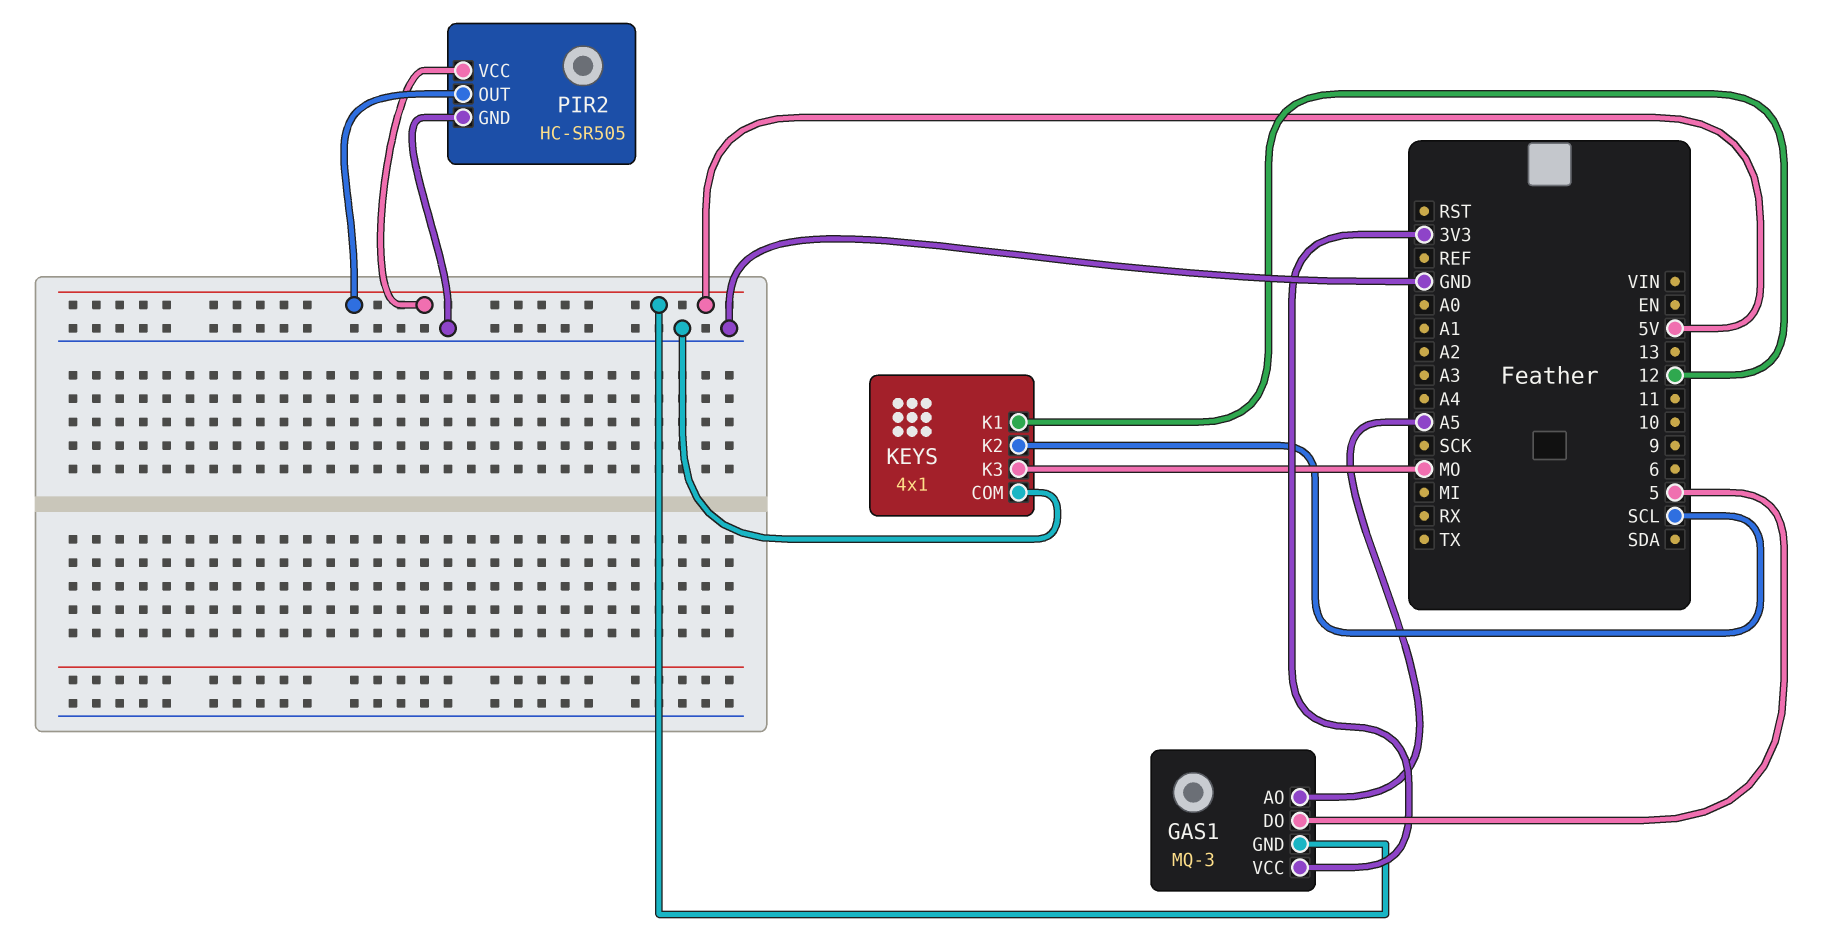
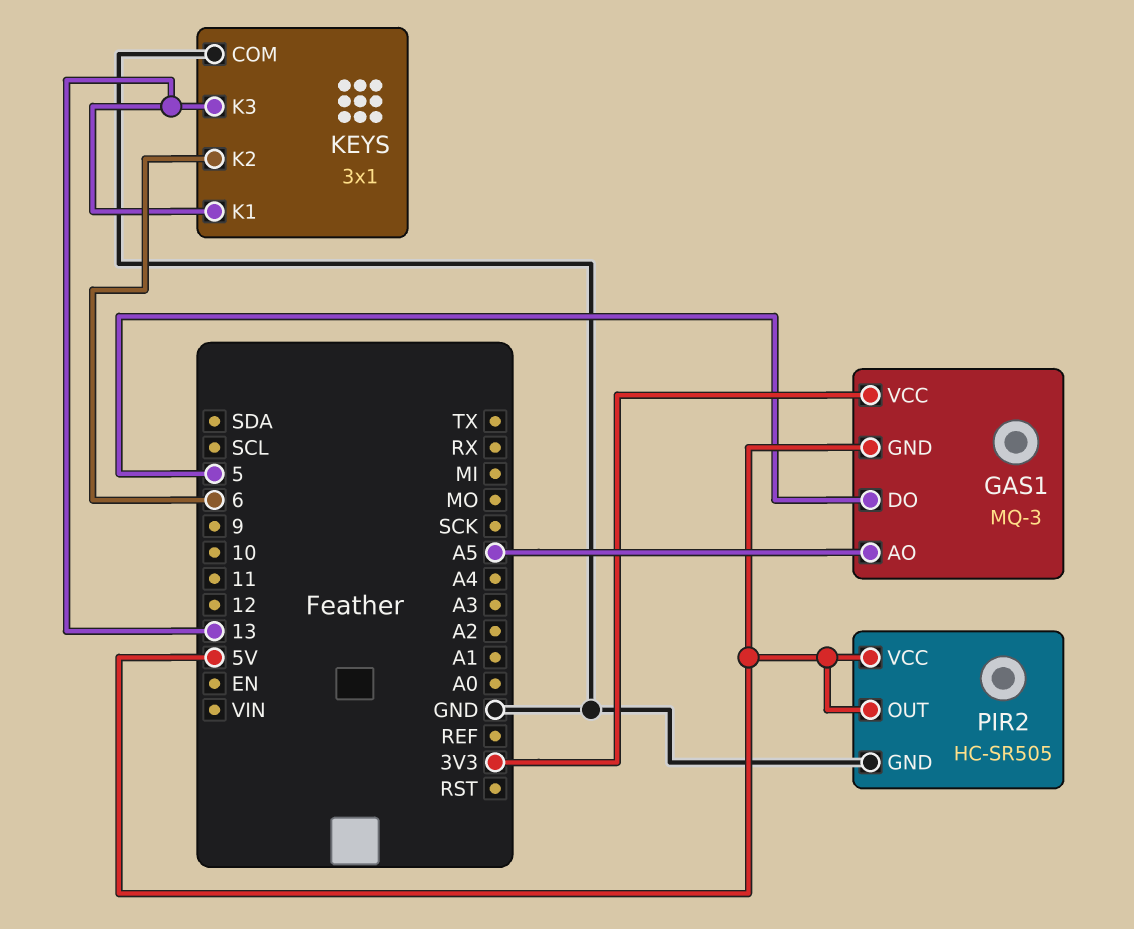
KEYS: 4x1 -> 3x1
KEYS pin K1: 12 -> 13
KEYS pin K2: SCL -> 6
KEYS pin K3: MO -> 13

